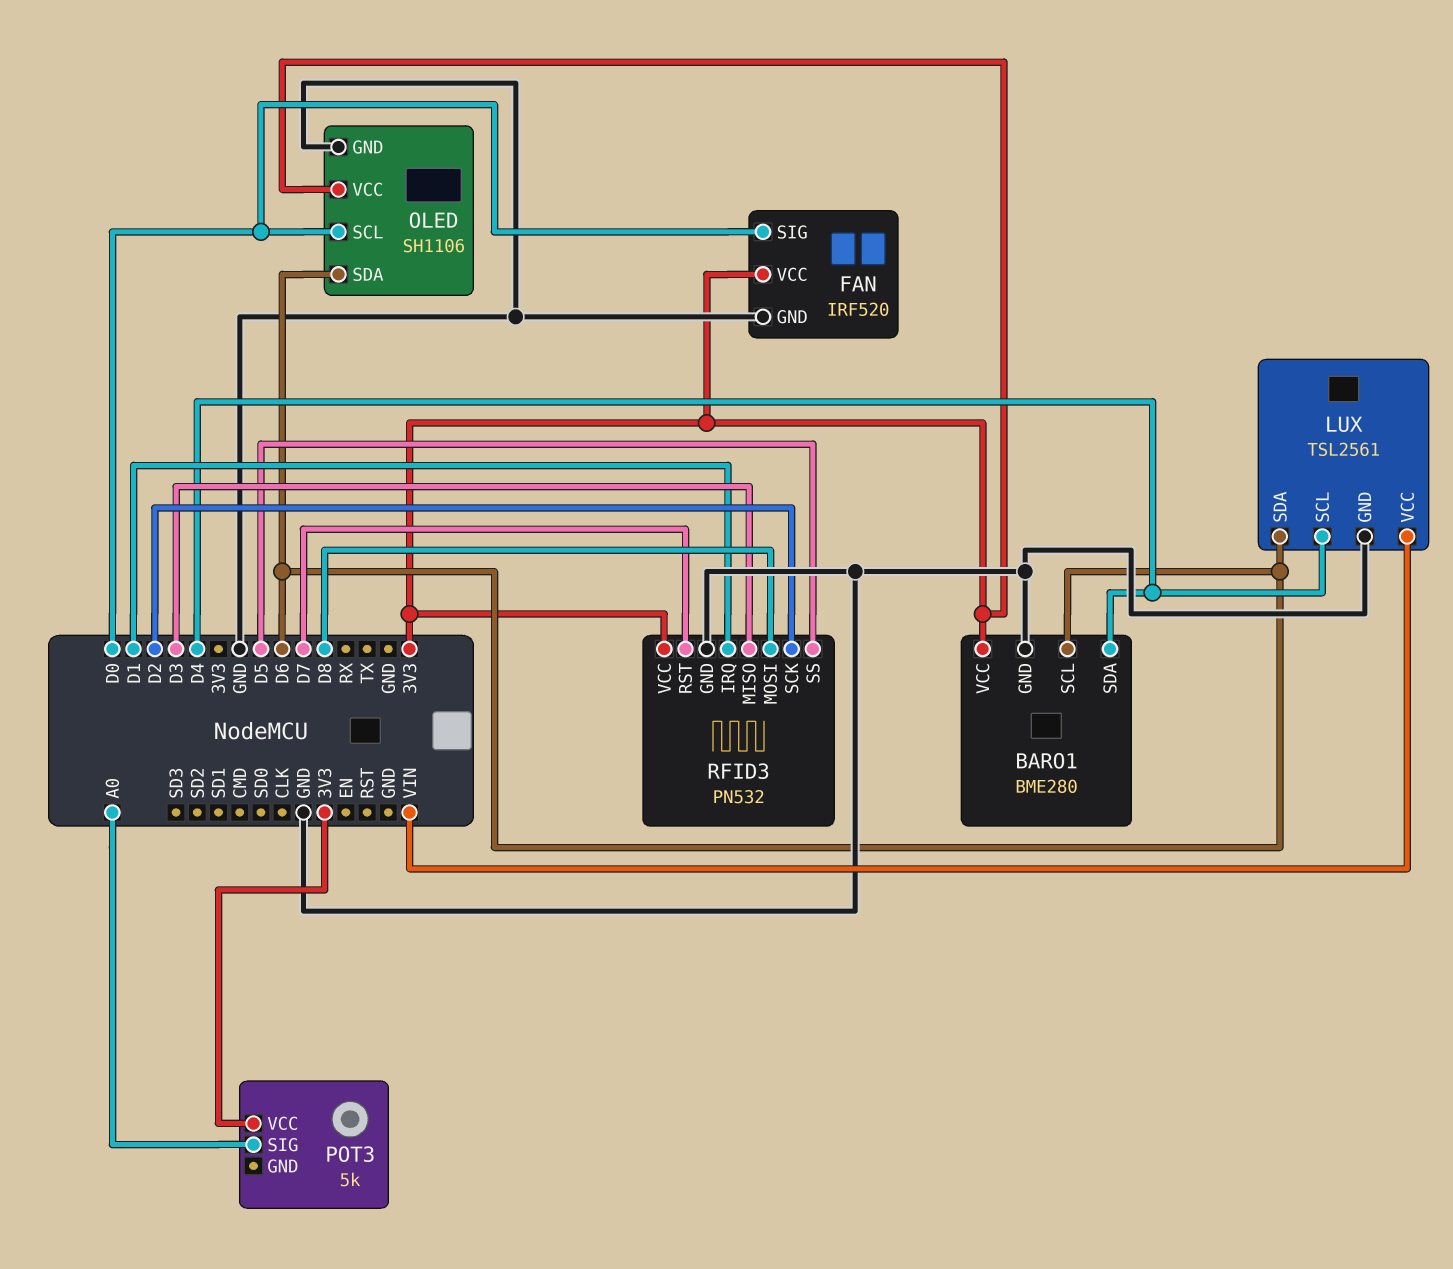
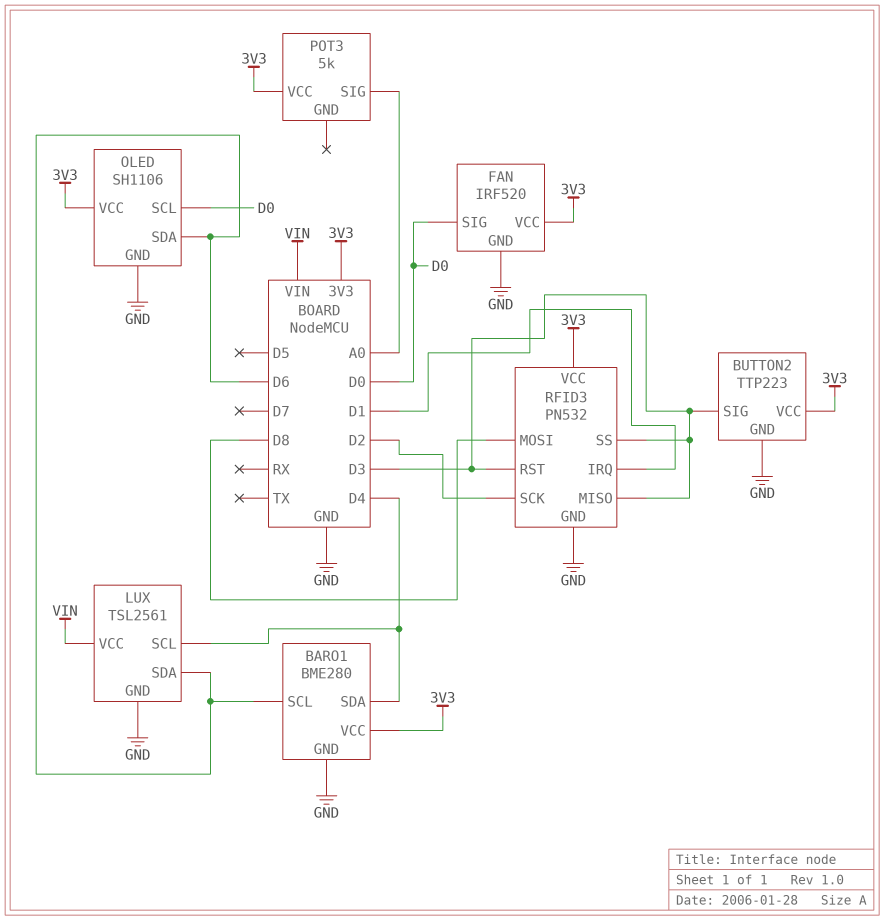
BUTTON2: none -> TTP223
BUTTON2 pin GND: none -> GND
BUTTON2 pin SIG: none -> D3
BUTTON2 pin VCC: none -> 3V3
RFID3 pin RST: D7 -> D3
RFID3 pin SS: D5 -> D3

